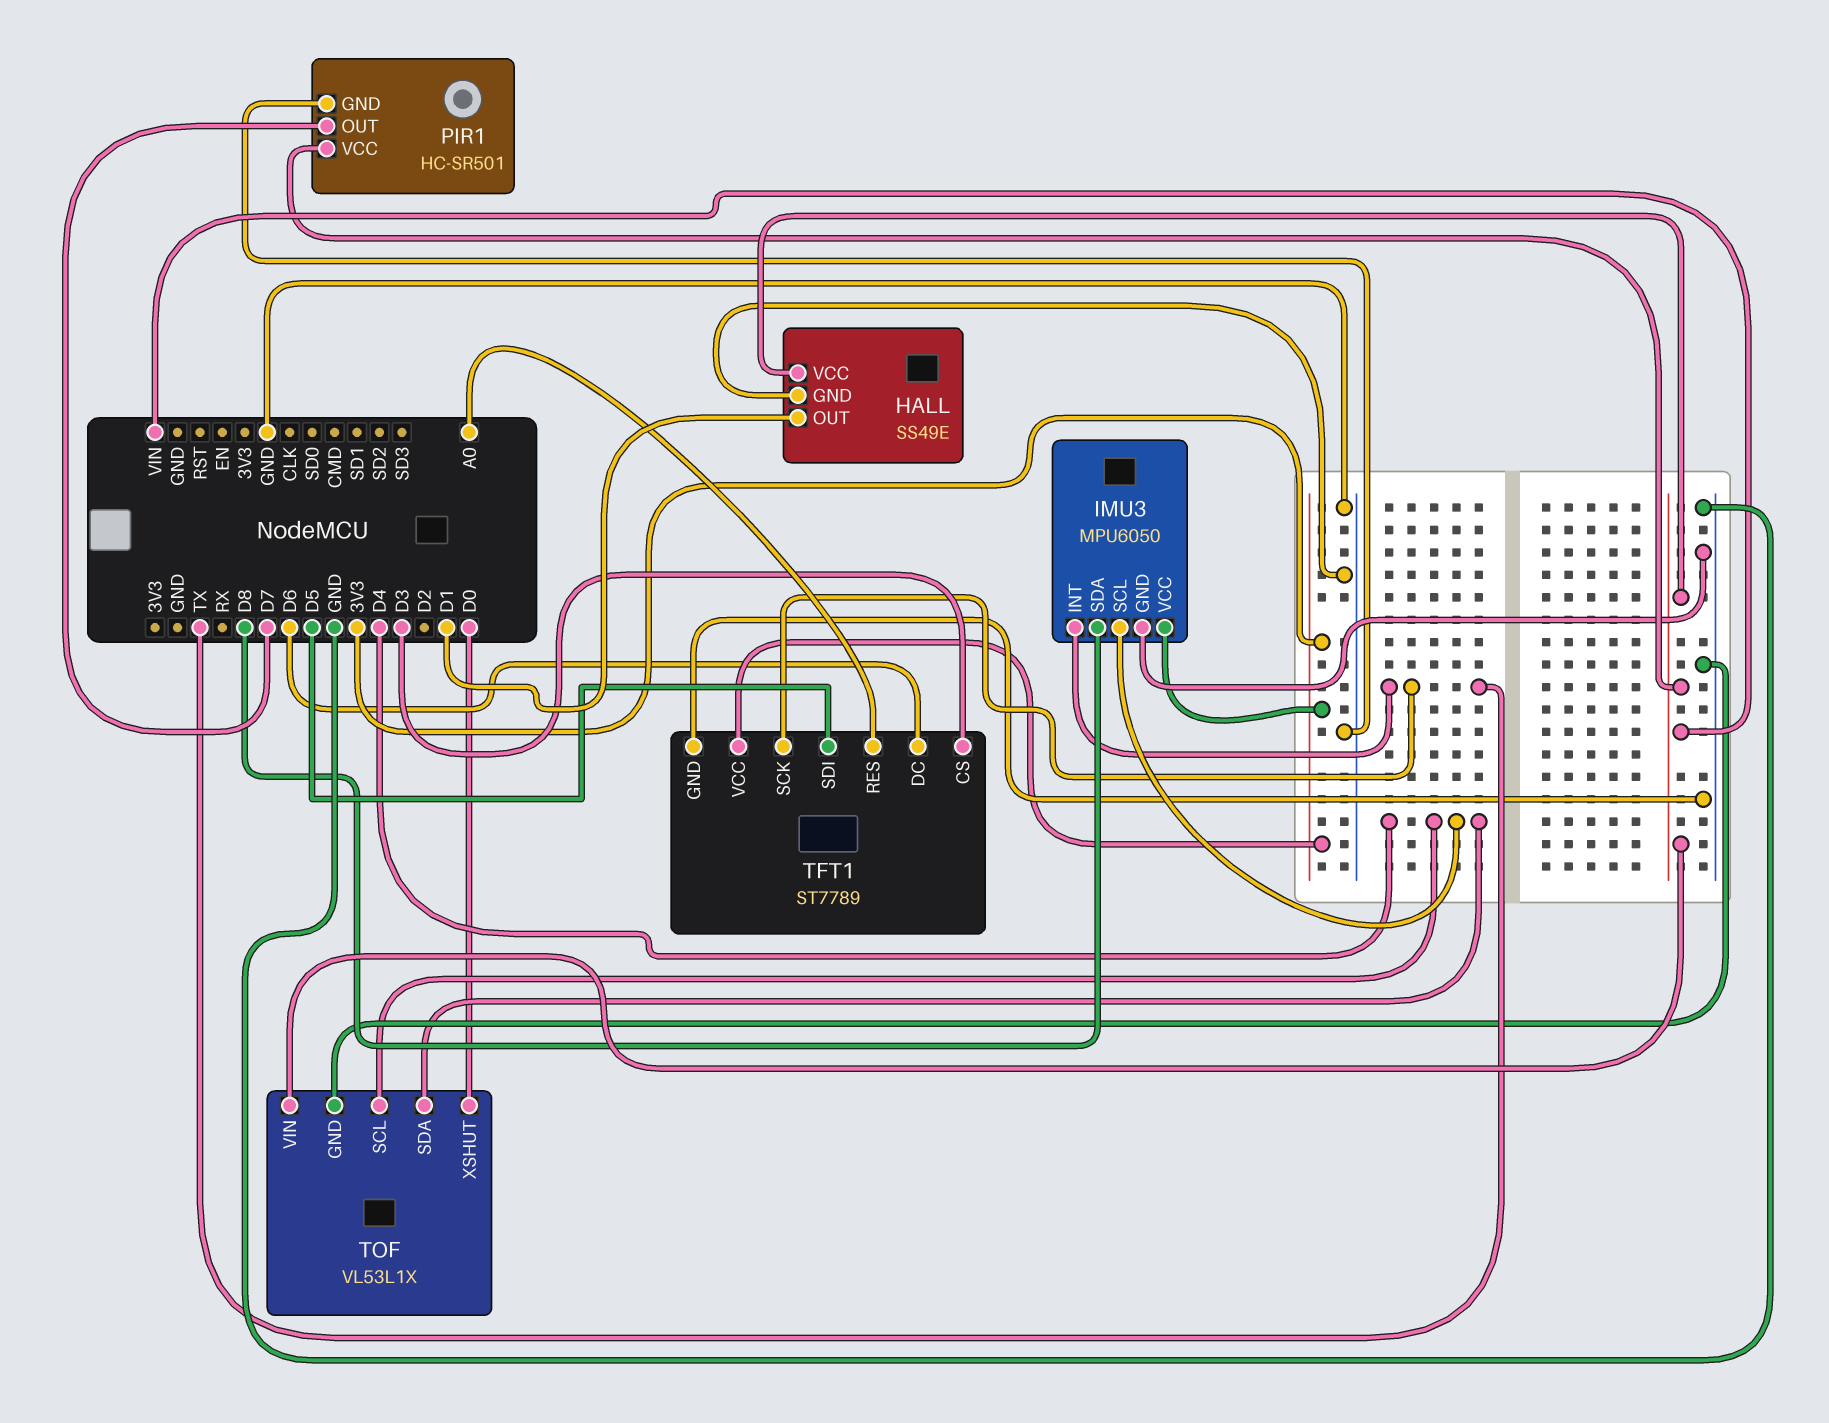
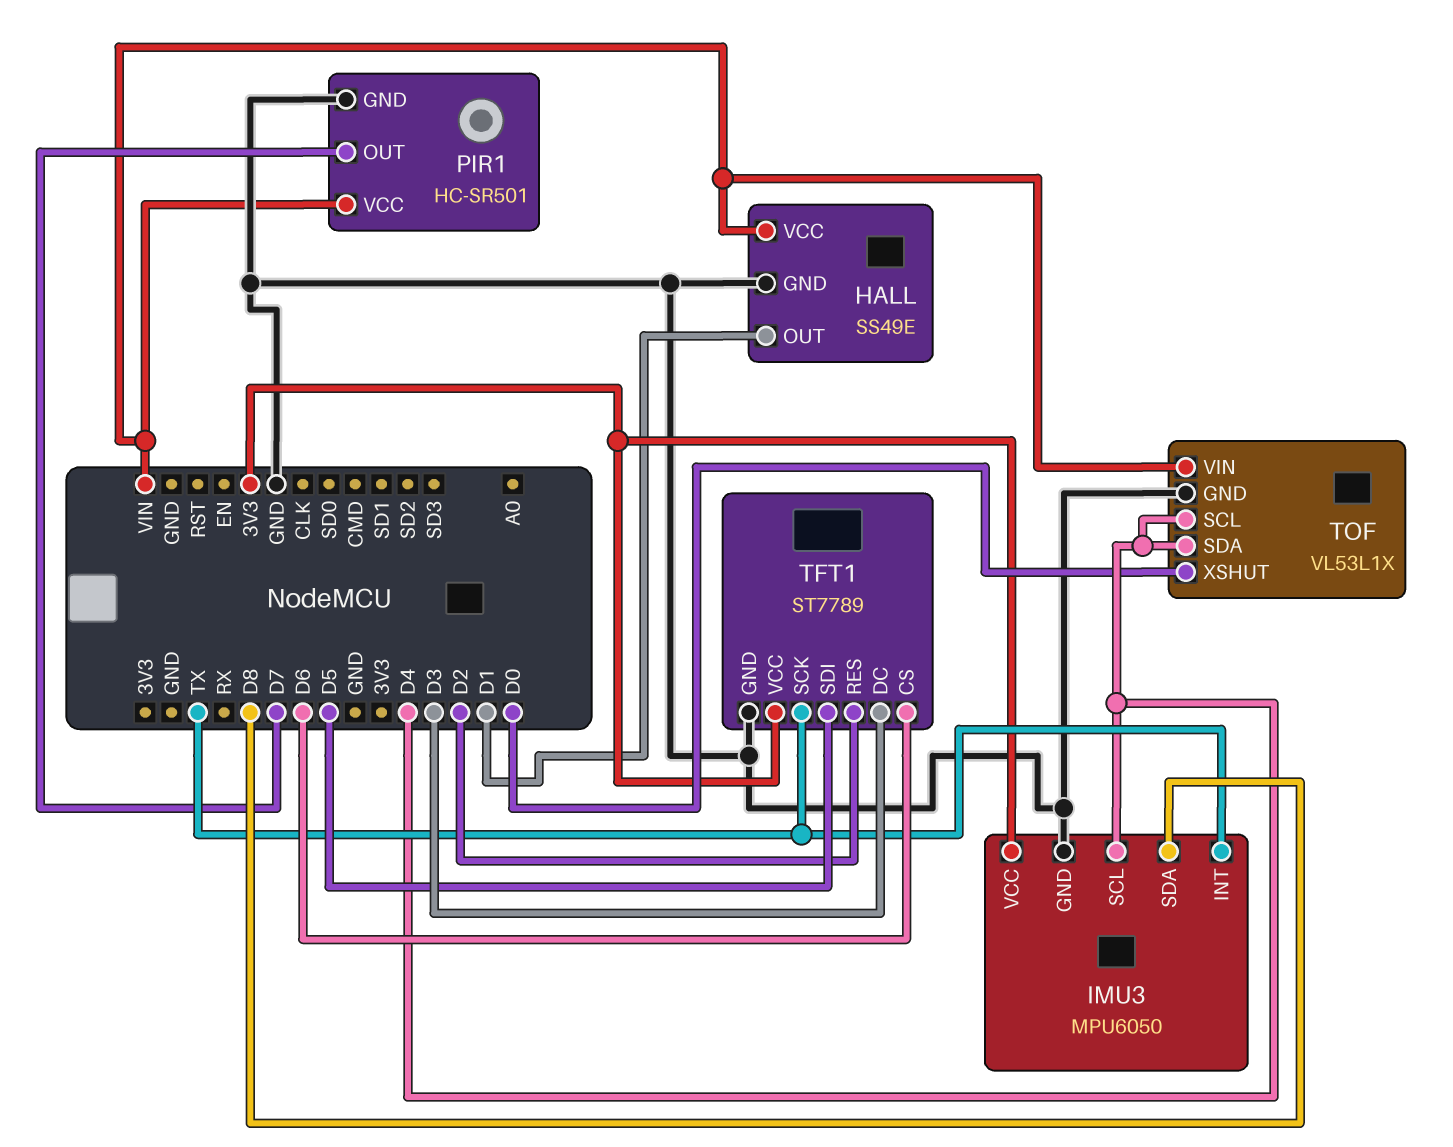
TFT1 pin CS: D3 -> D6
TFT1 pin DC: D6 -> D3
TFT1 pin RES: A0 -> D2

